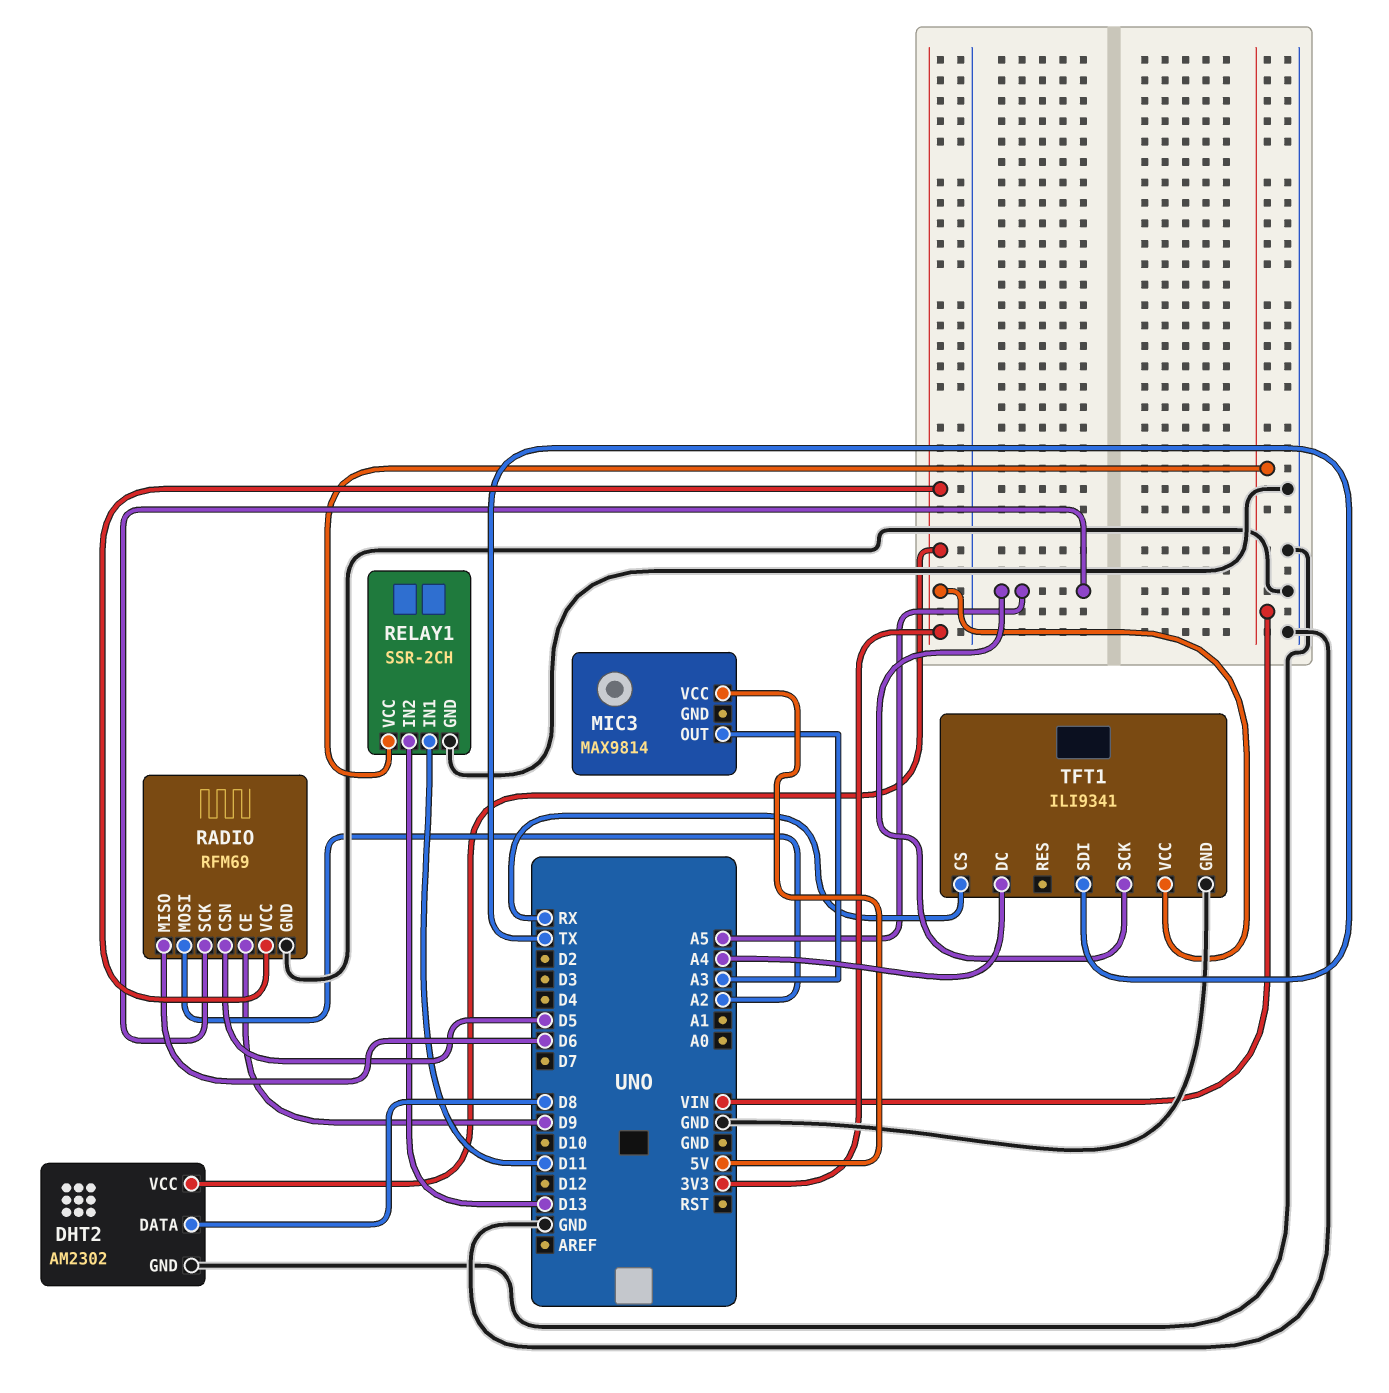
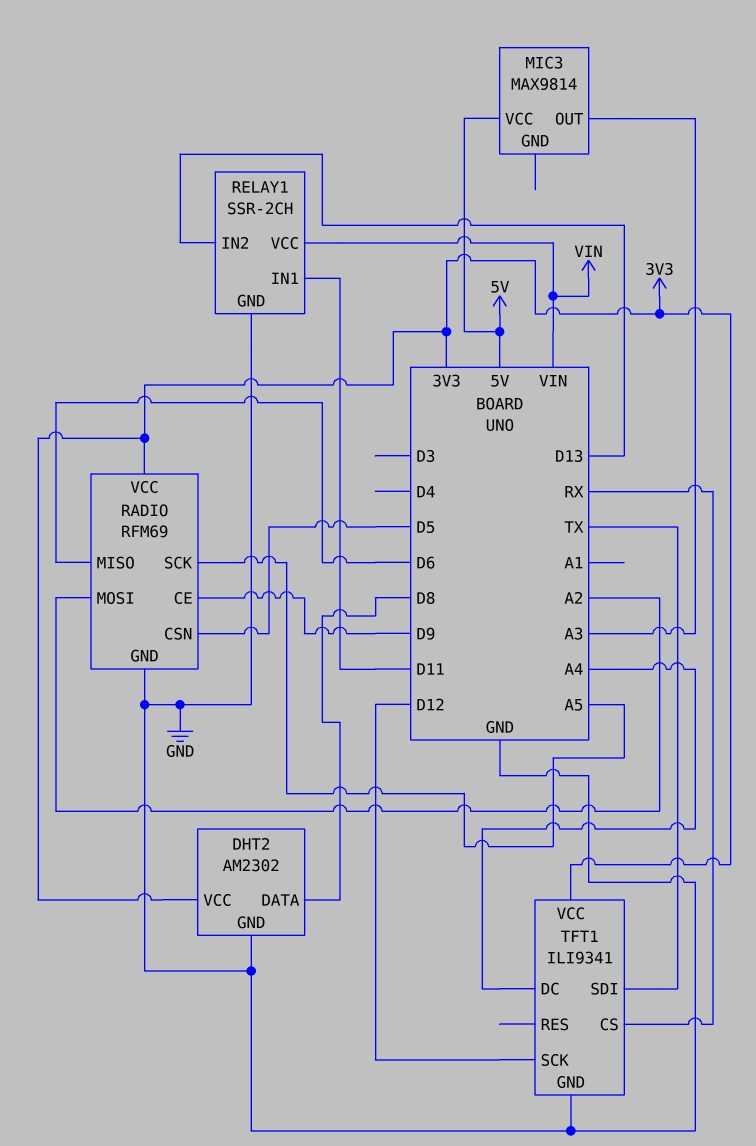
TFT1 pin SCK: A5 -> D12

